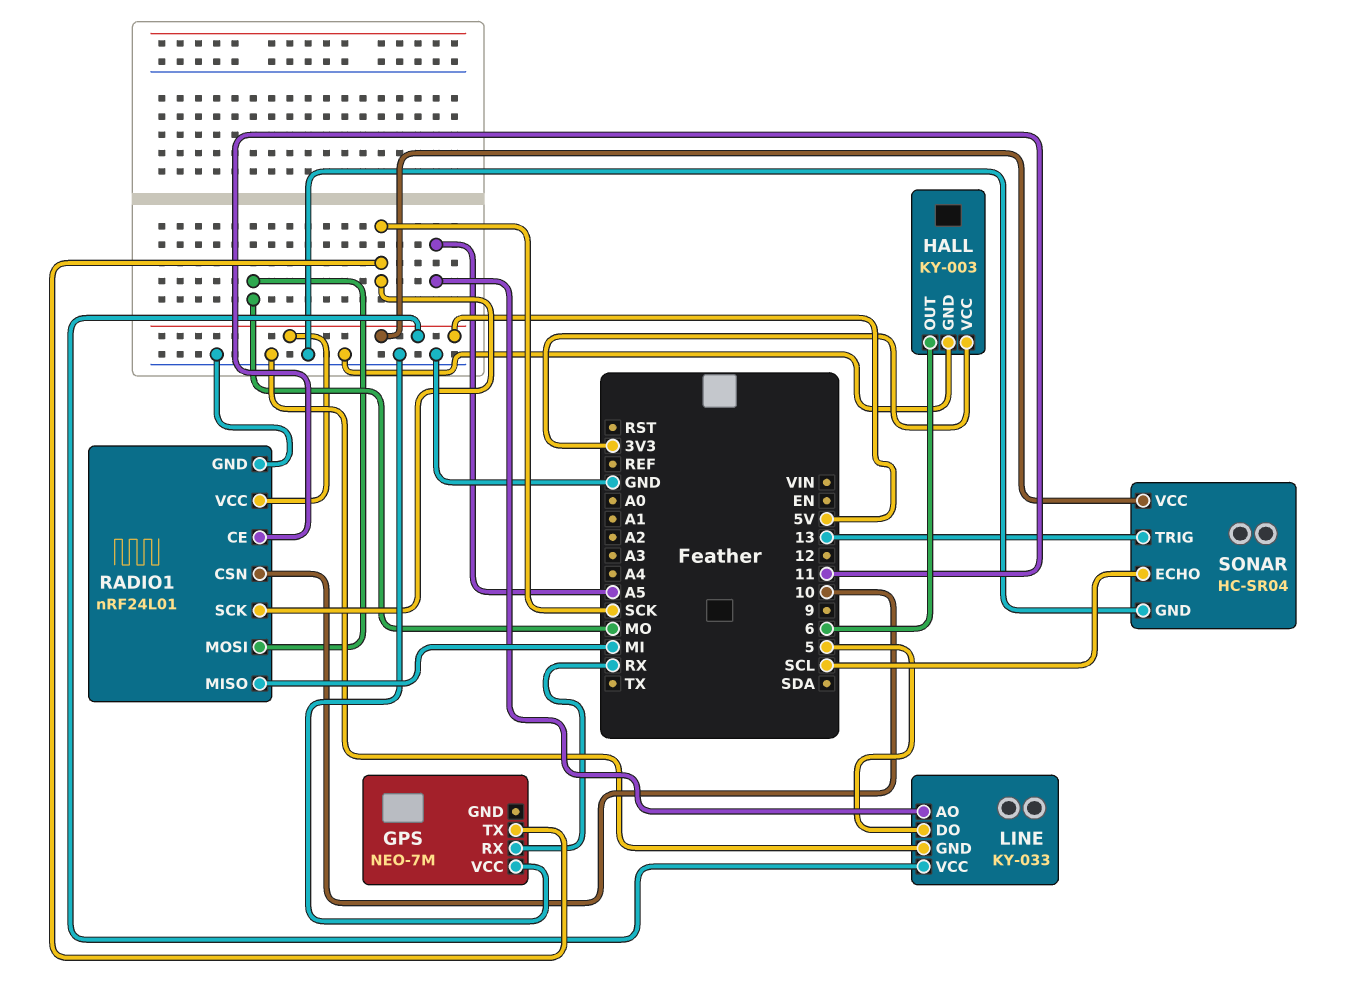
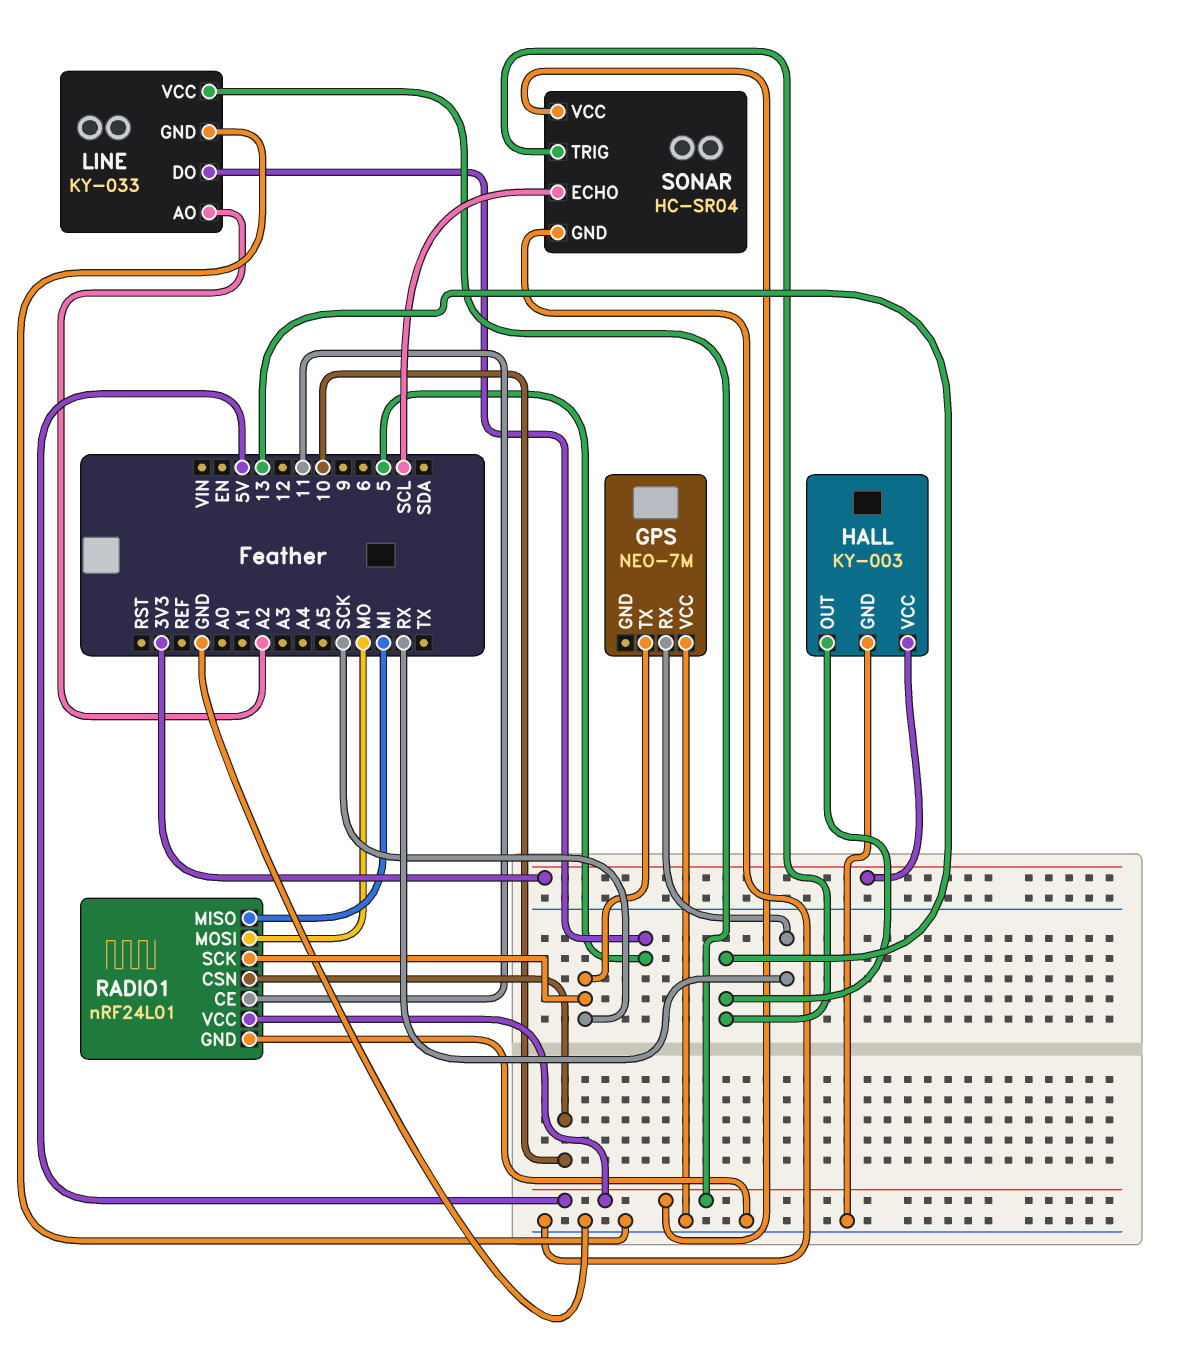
HALL pin OUT: 6 -> 13
LINE pin AO: A5 -> A2

